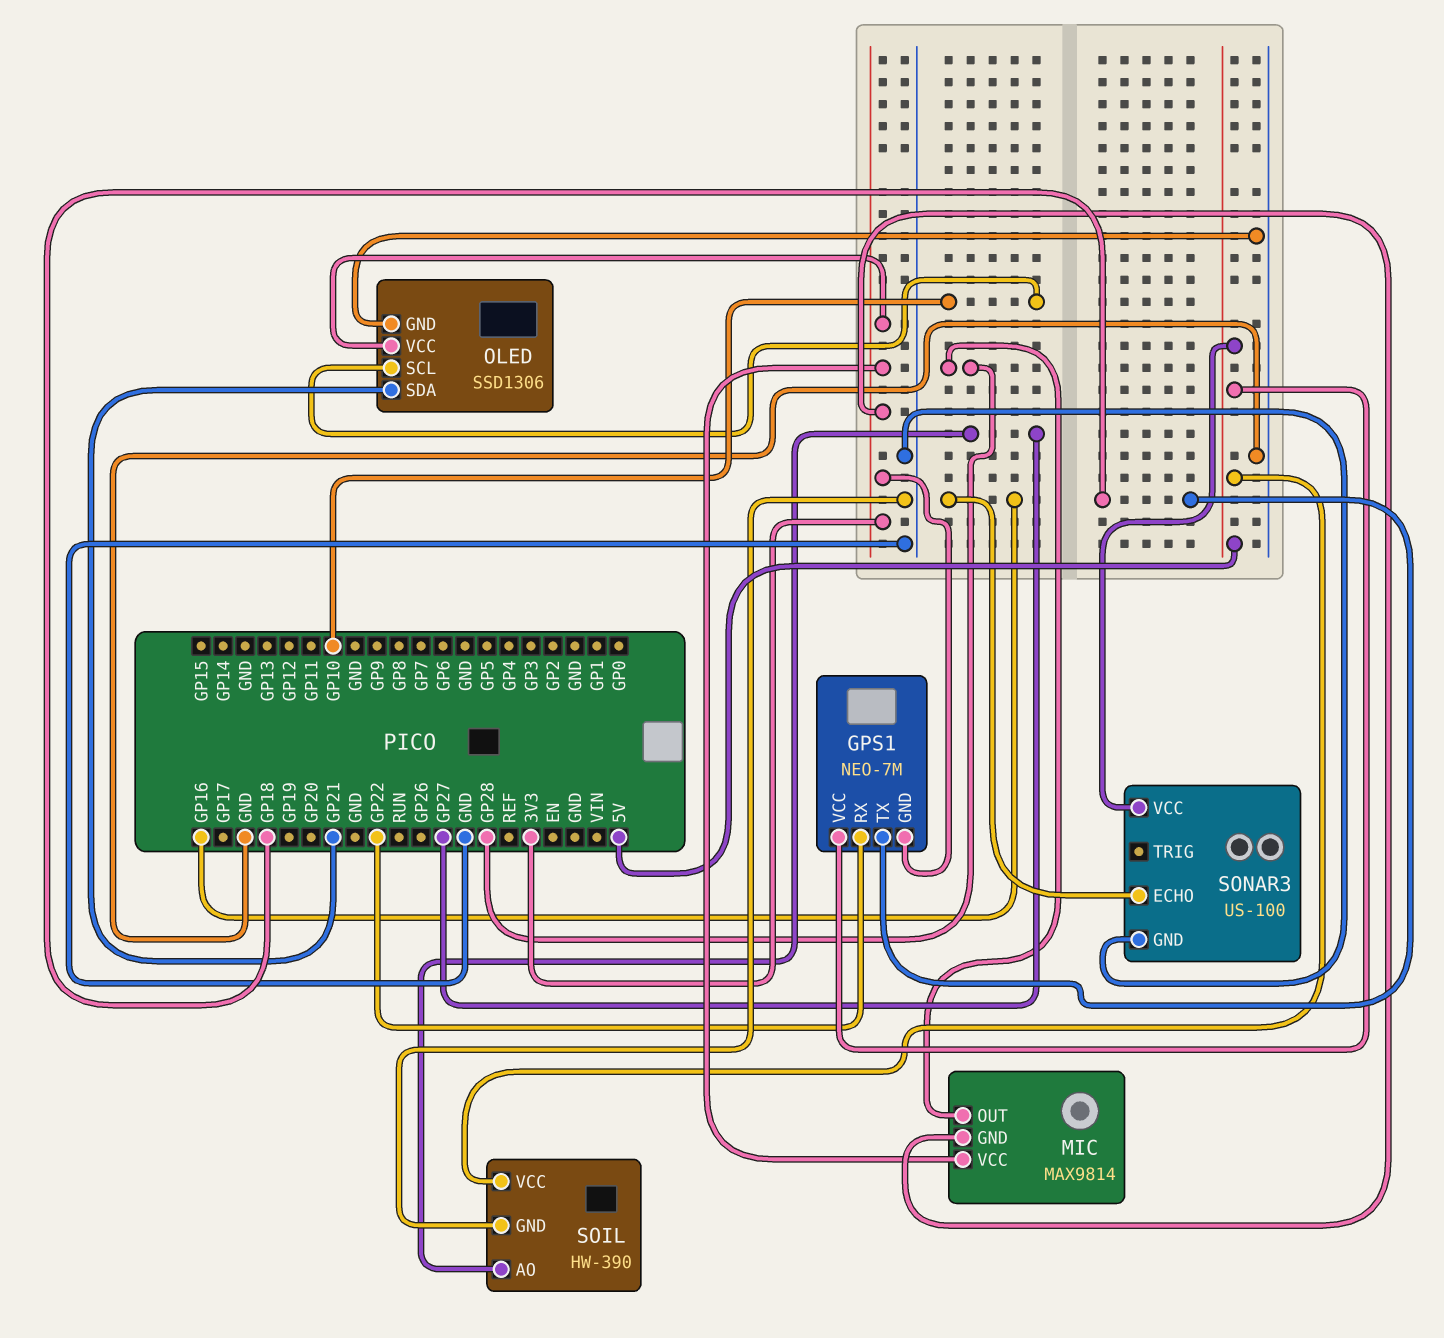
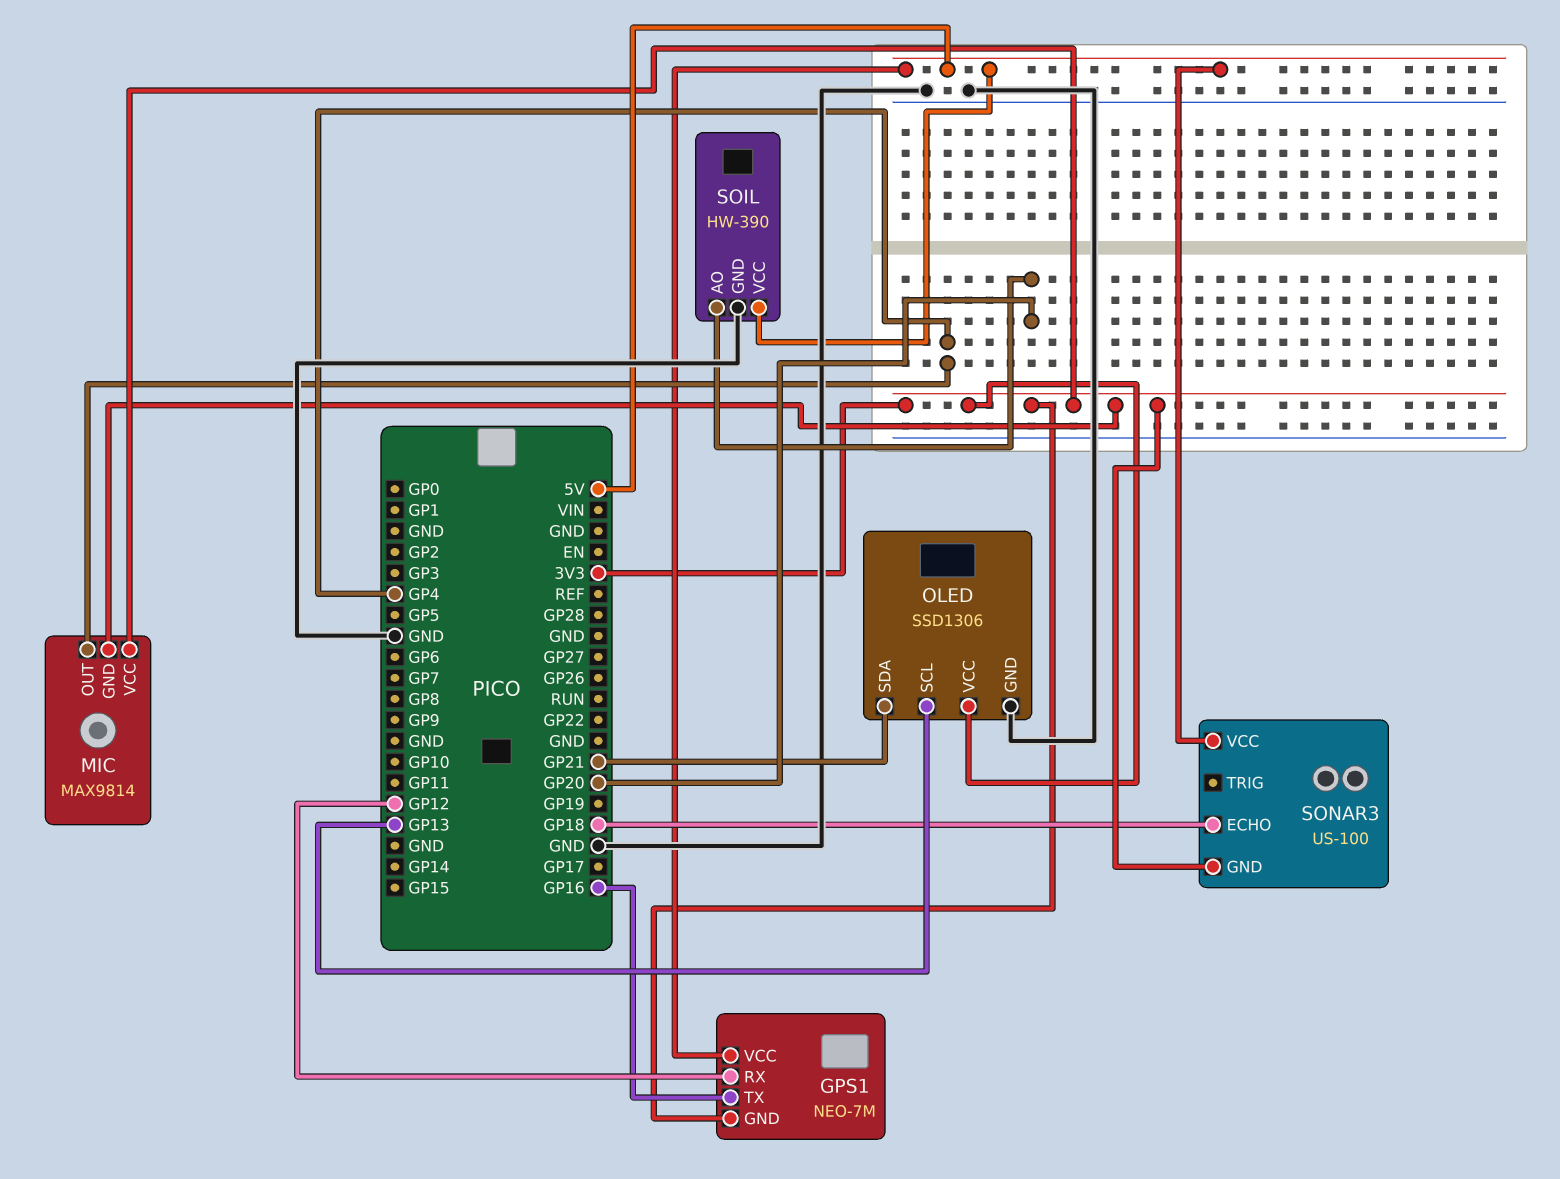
GPS1 pin RX: GP22 -> GP12
GPS1 pin TX: GP18 -> GP16
MIC pin OUT: GP28 -> GP4
OLED pin SCL: GP10 -> GP13
SOIL pin AO: GP27 -> GP20
SONAR3 pin ECHO: GP16 -> GP18
SONAR3 pin GND: GND -> 3V3

